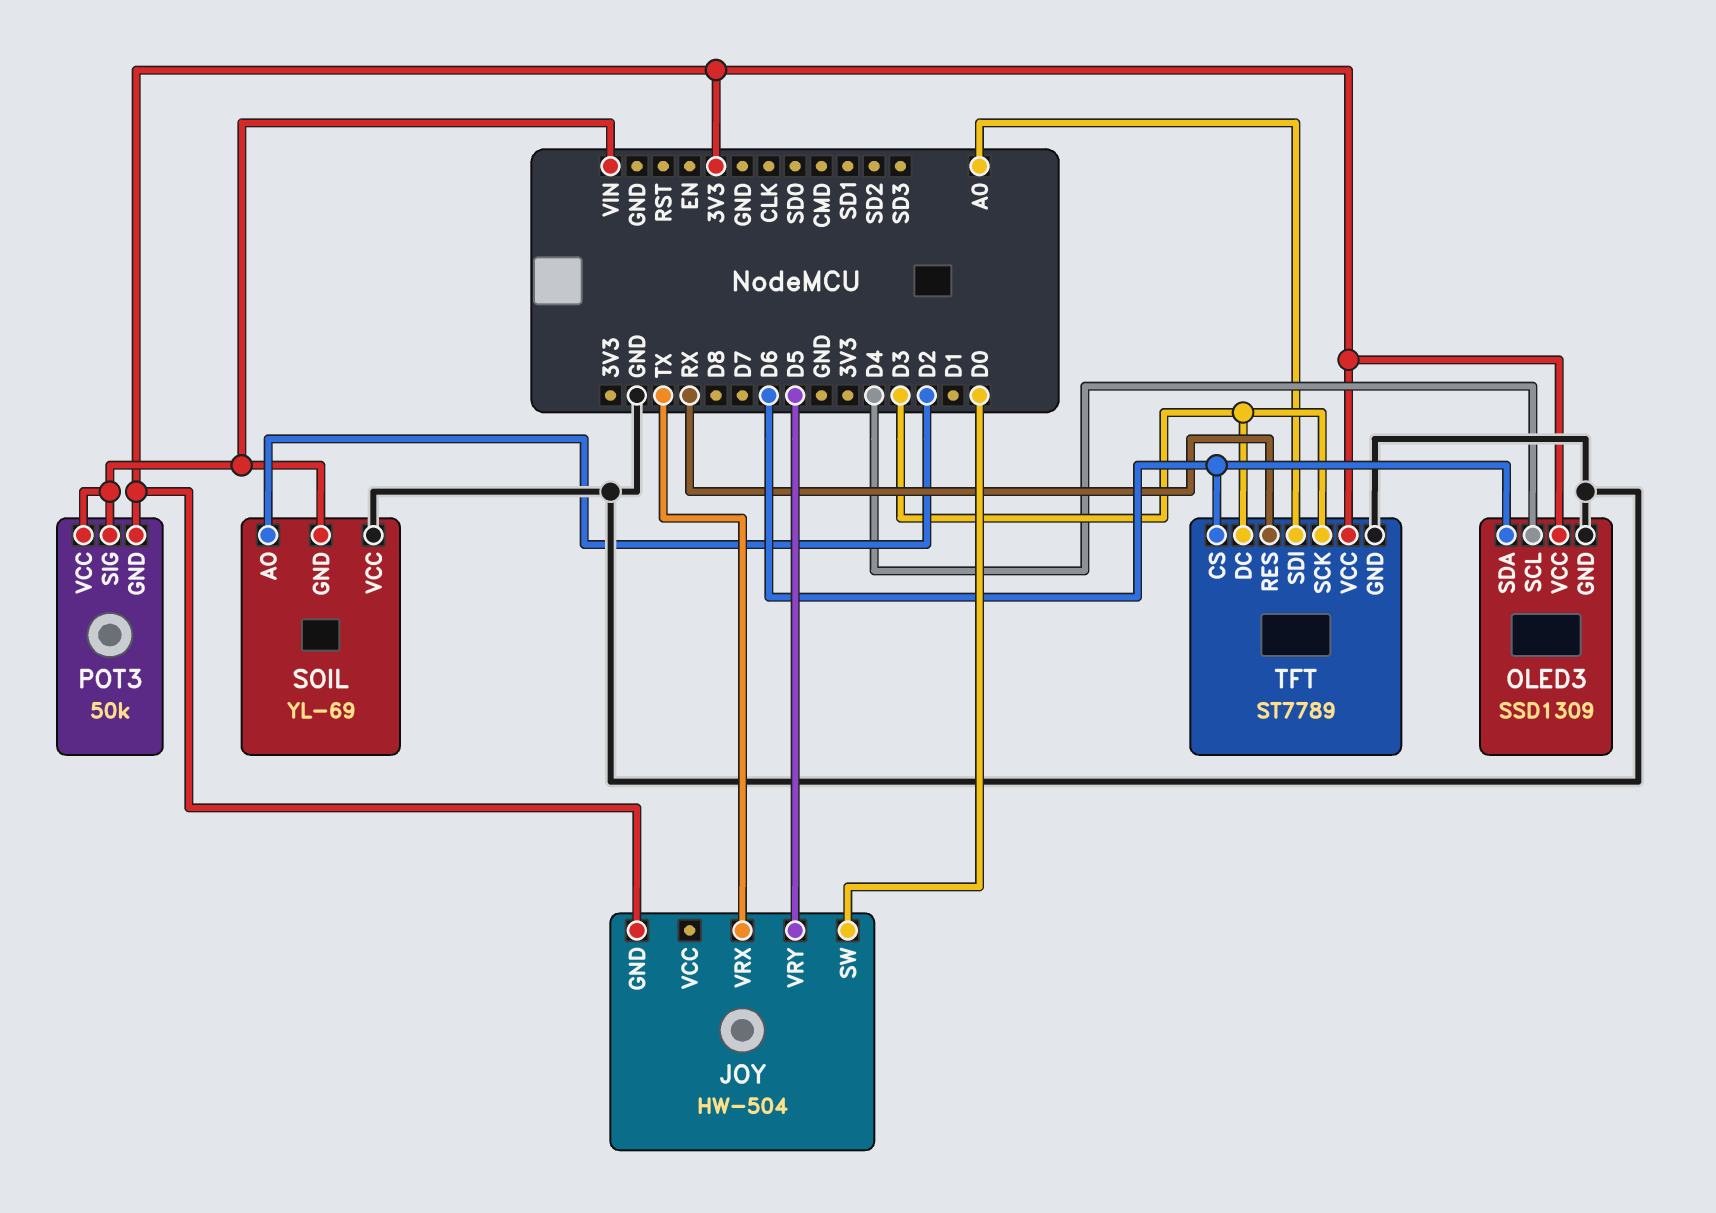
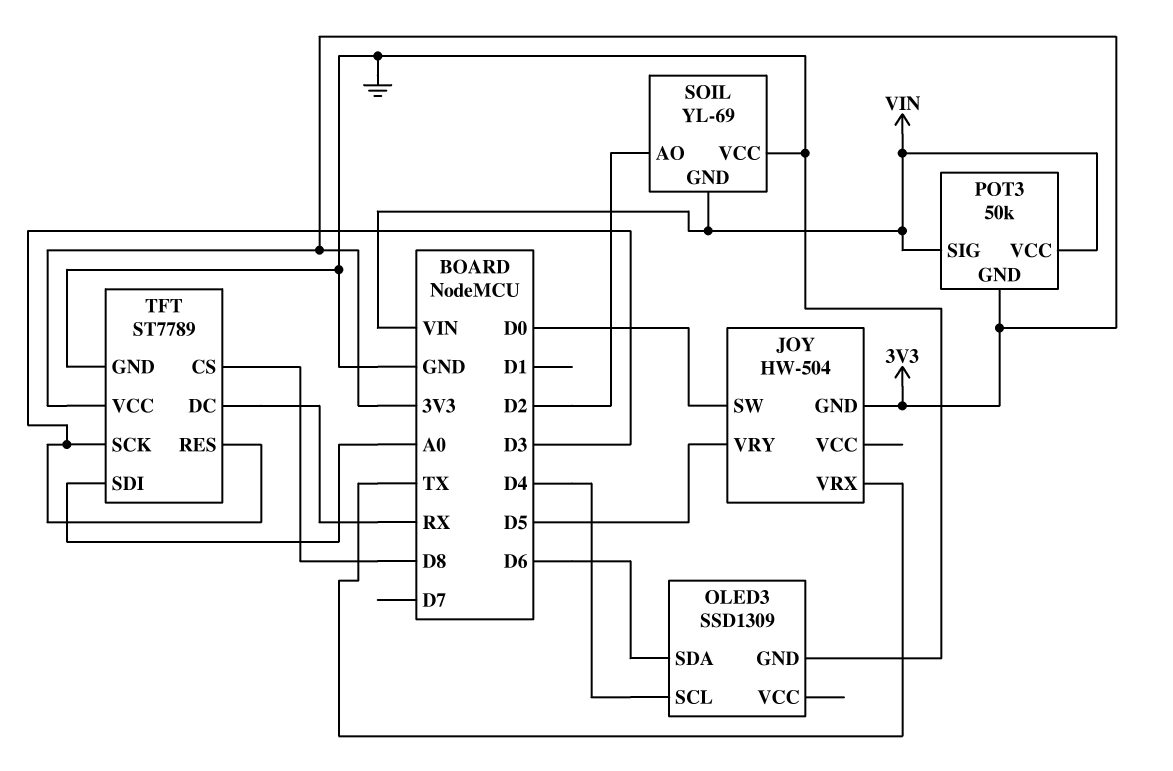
OLED3 pin VCC: 3V3 -> none
TFT pin CS: D6 -> D8
TFT pin DC: D3 -> RX
TFT pin RES: RX -> D3

